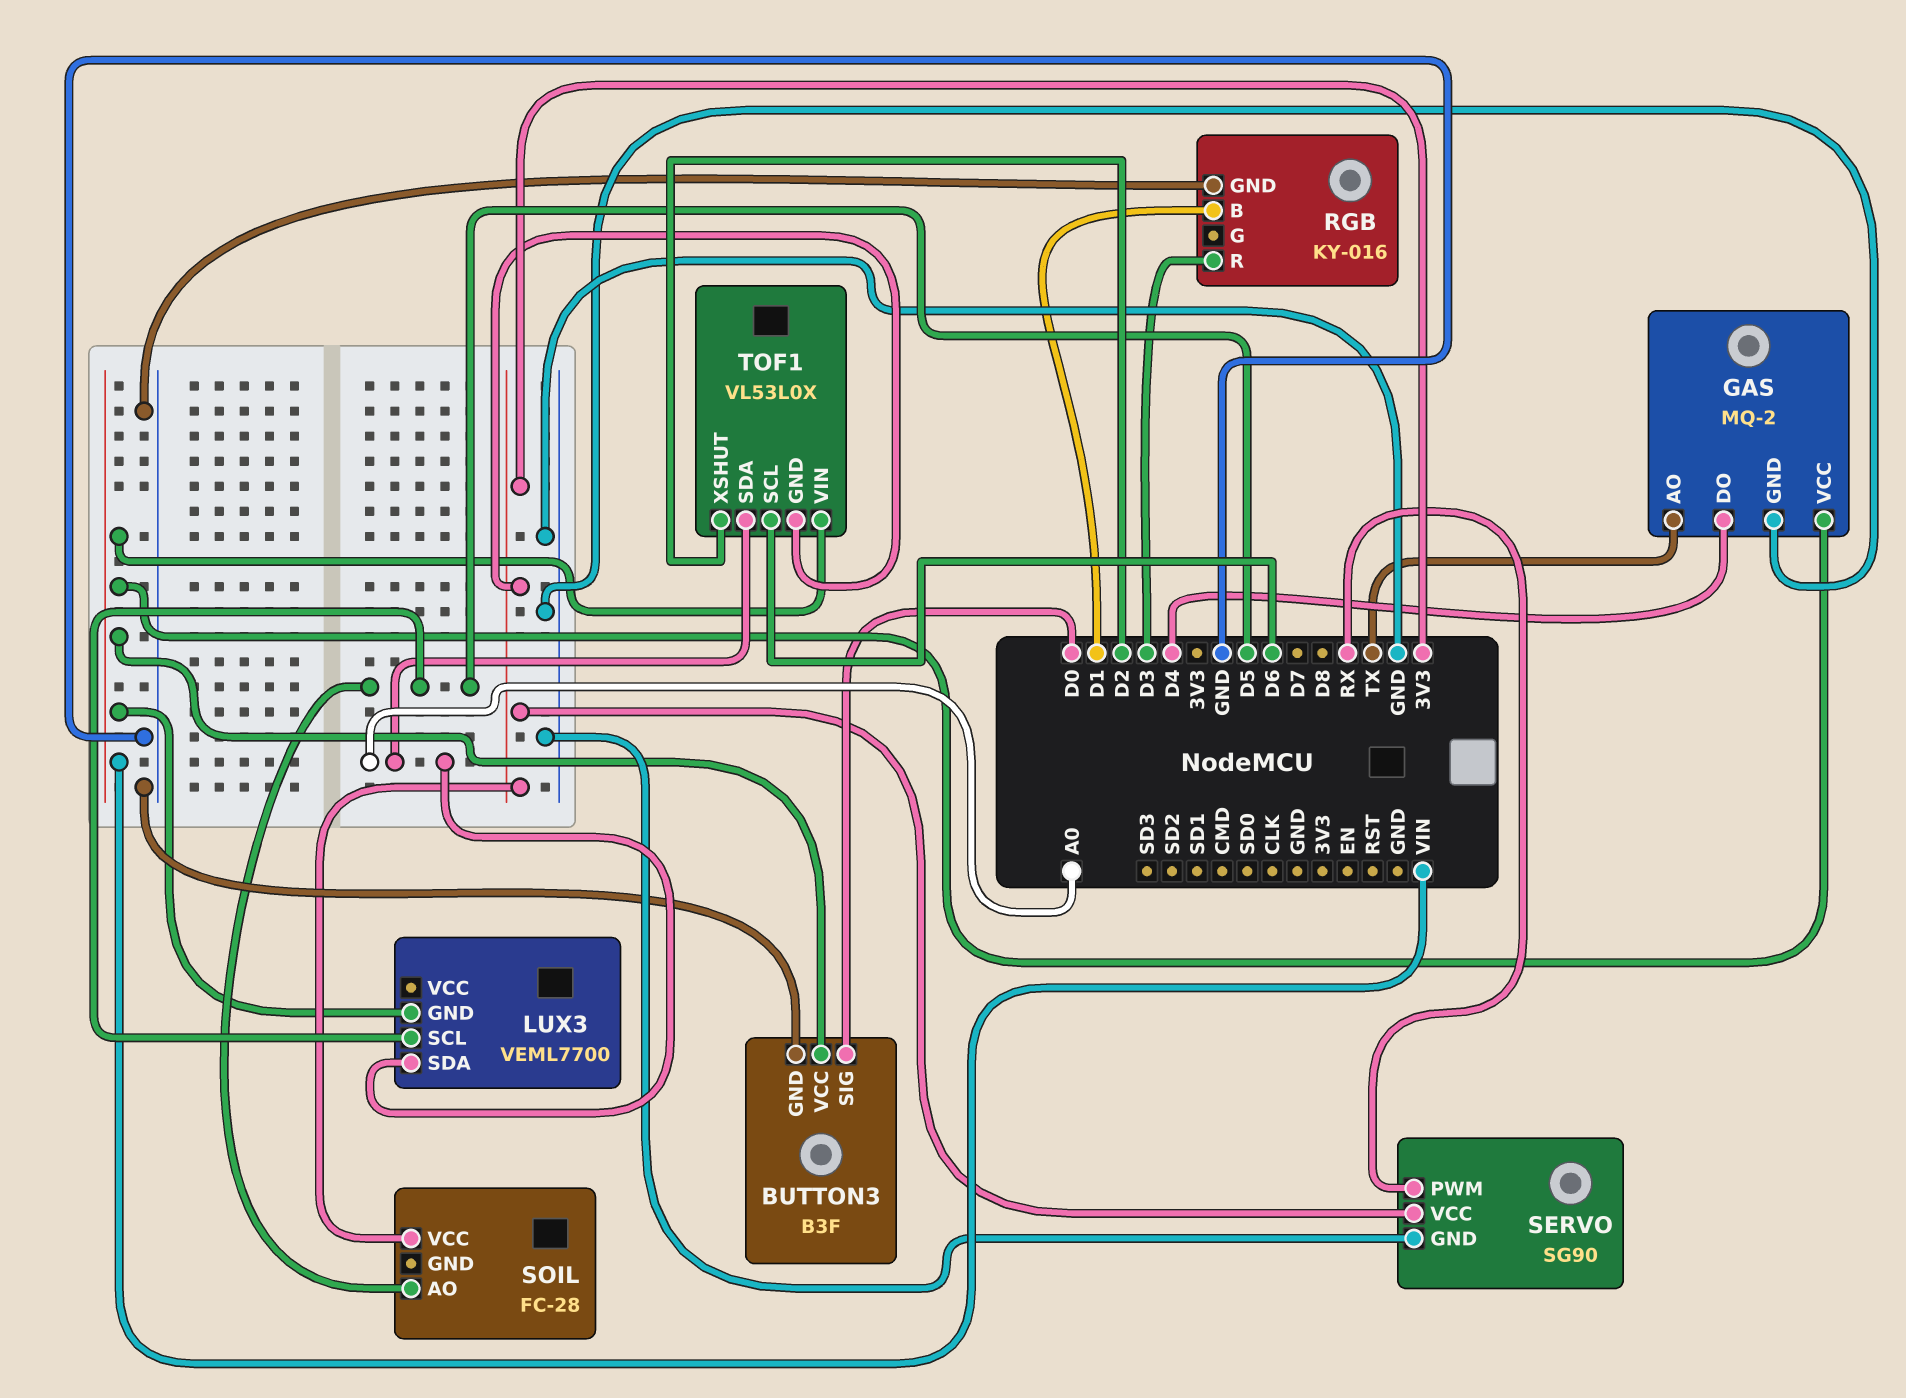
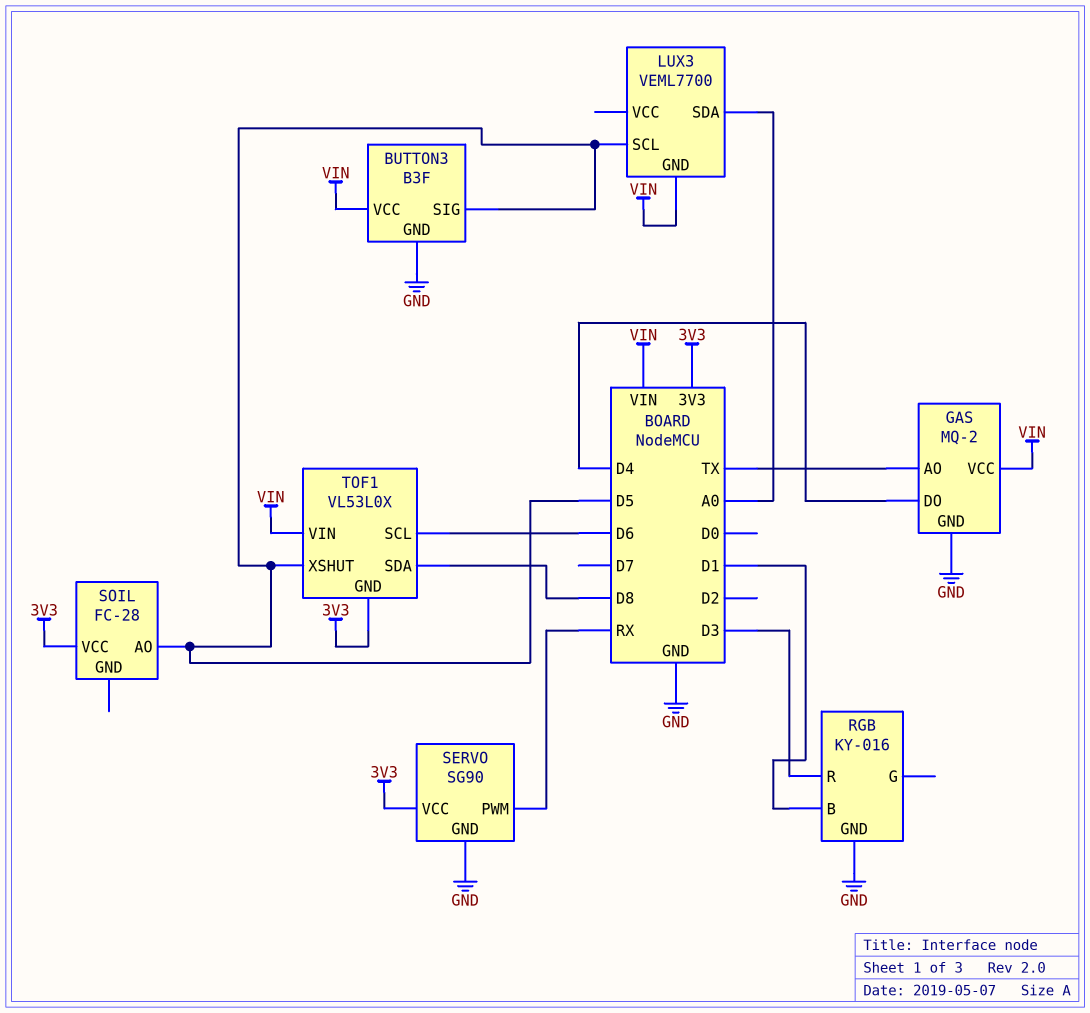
BUTTON3 pin SIG: D0 -> D5
TOF1 pin SDA: A0 -> D8
TOF1 pin XSHUT: D2 -> D5

